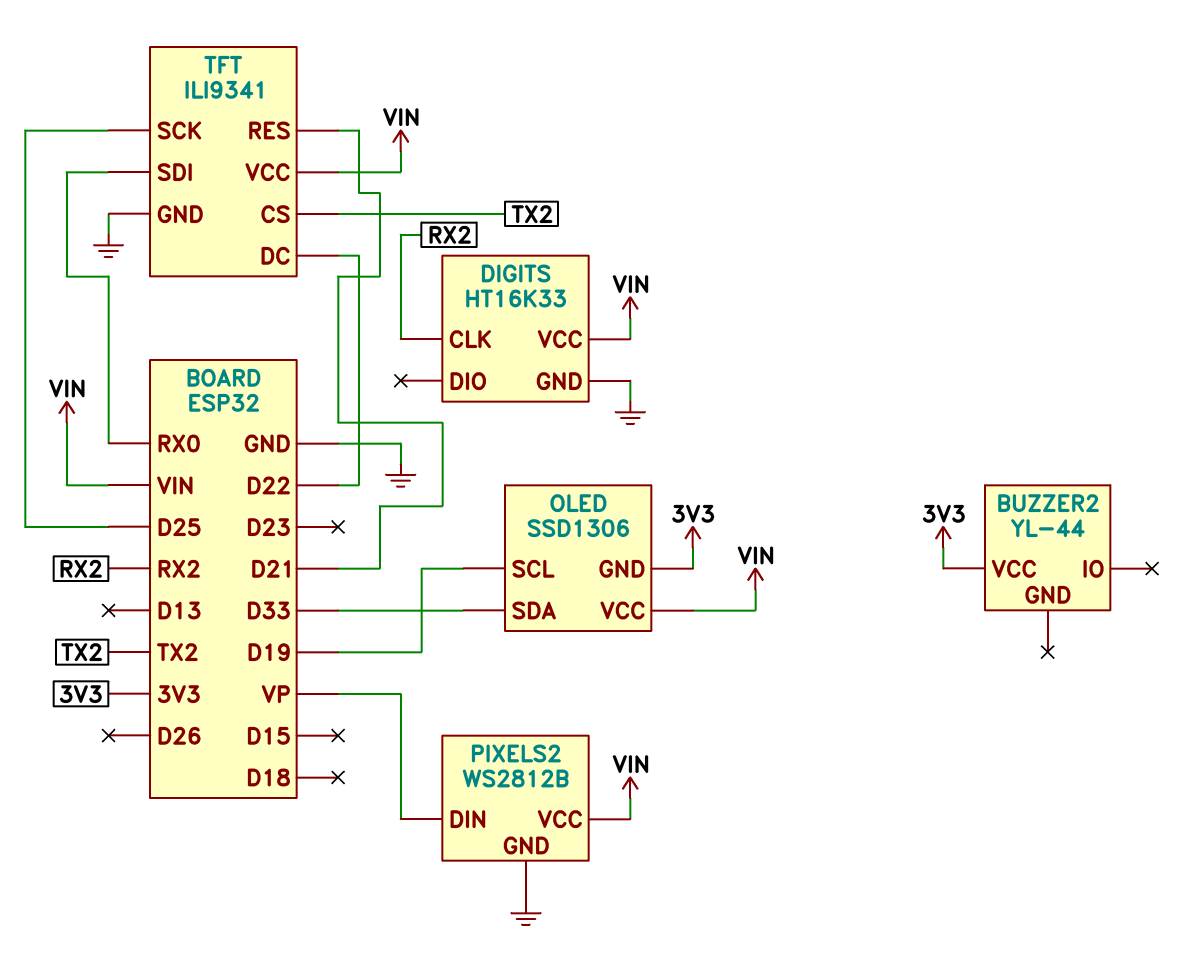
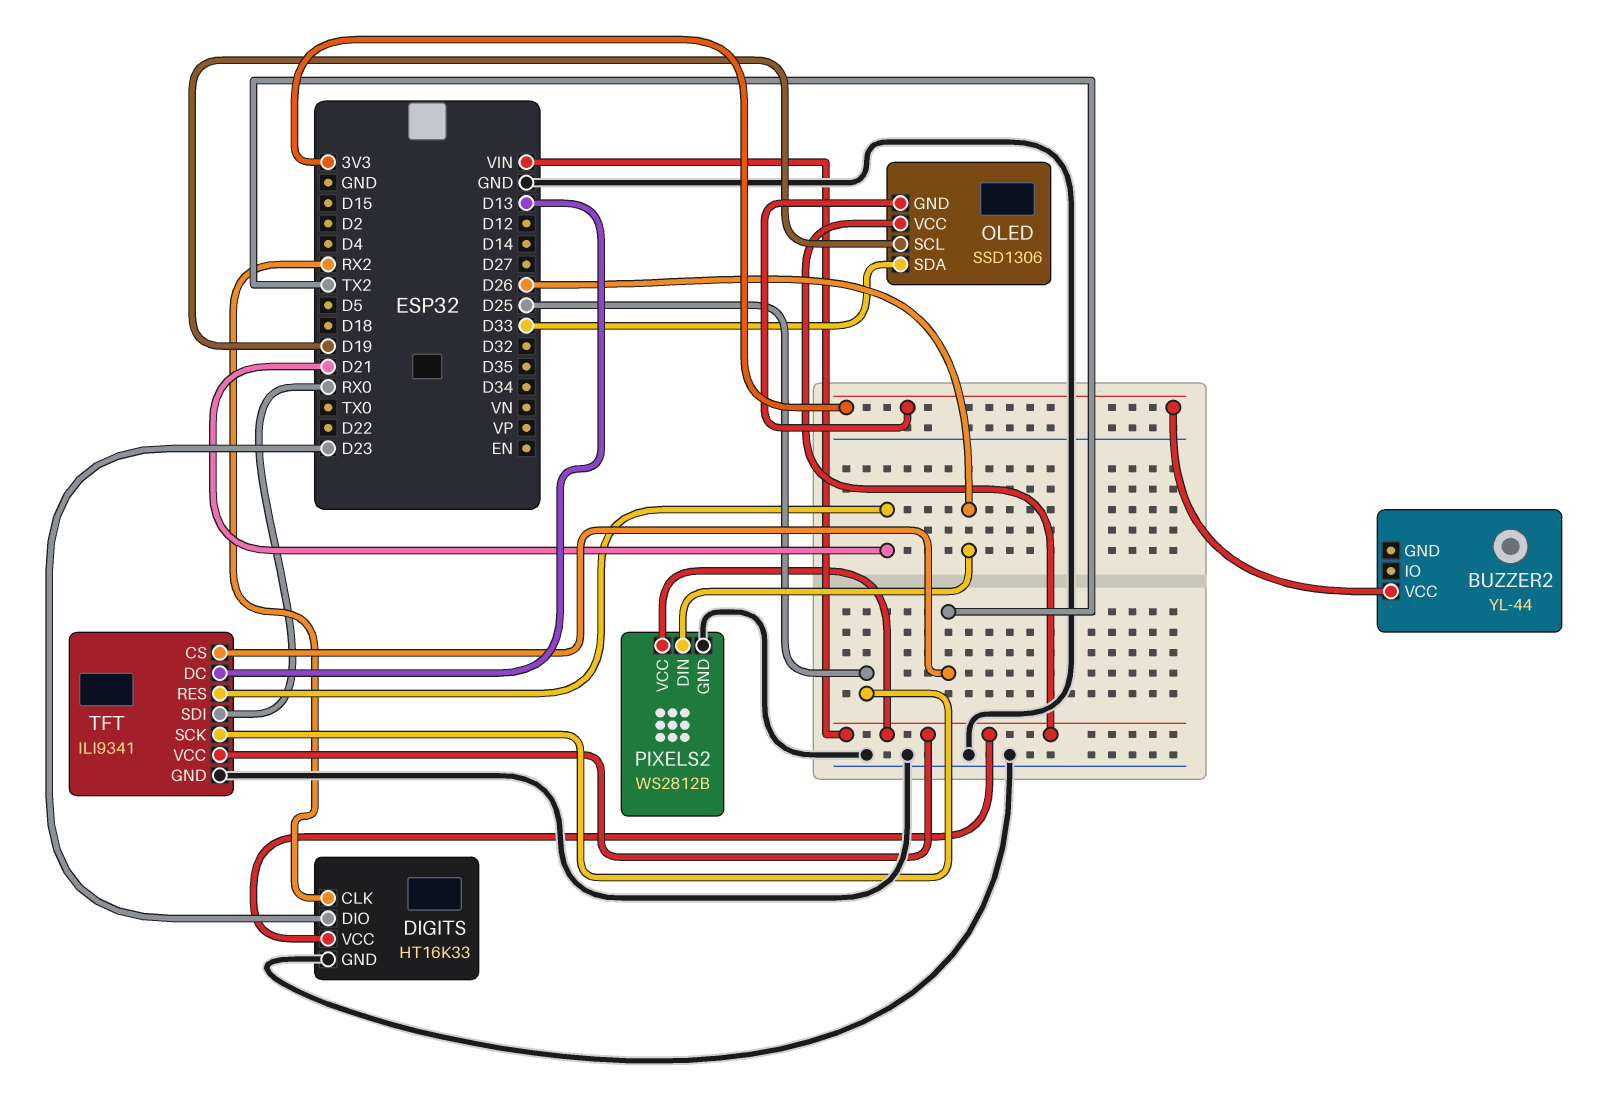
DIGITS pin DIO: none -> D23
PIXELS2 pin DIN: VP -> D26
TFT pin DC: D22 -> D13

